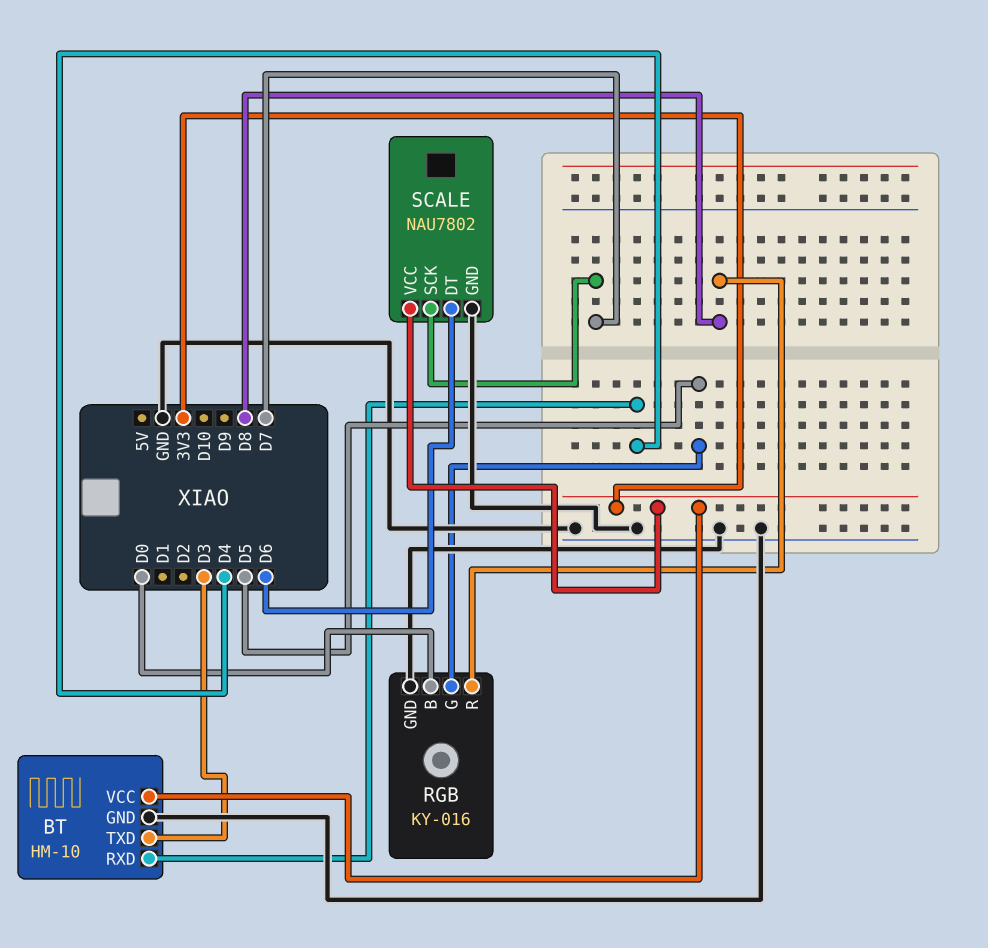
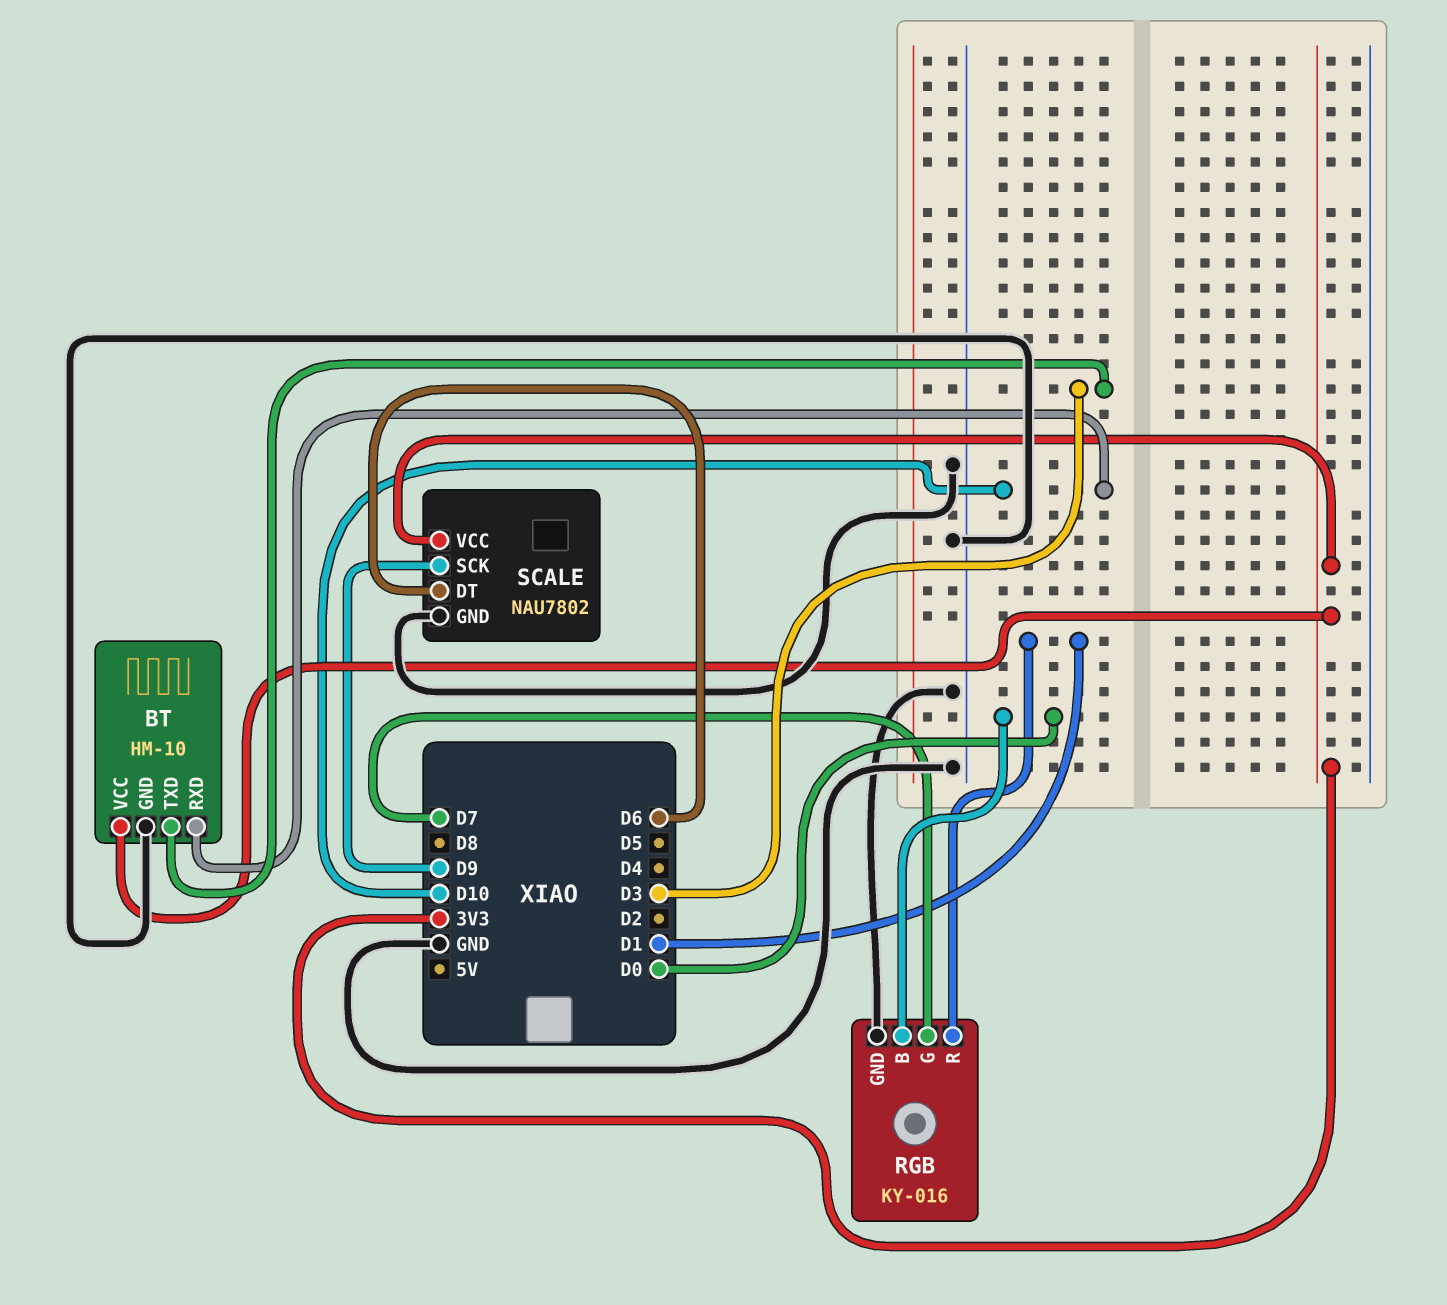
BT pin RXD: D4 -> D10
RGB pin G: D5 -> D7
RGB pin R: D8 -> D1
SCALE pin SCK: D7 -> D9

